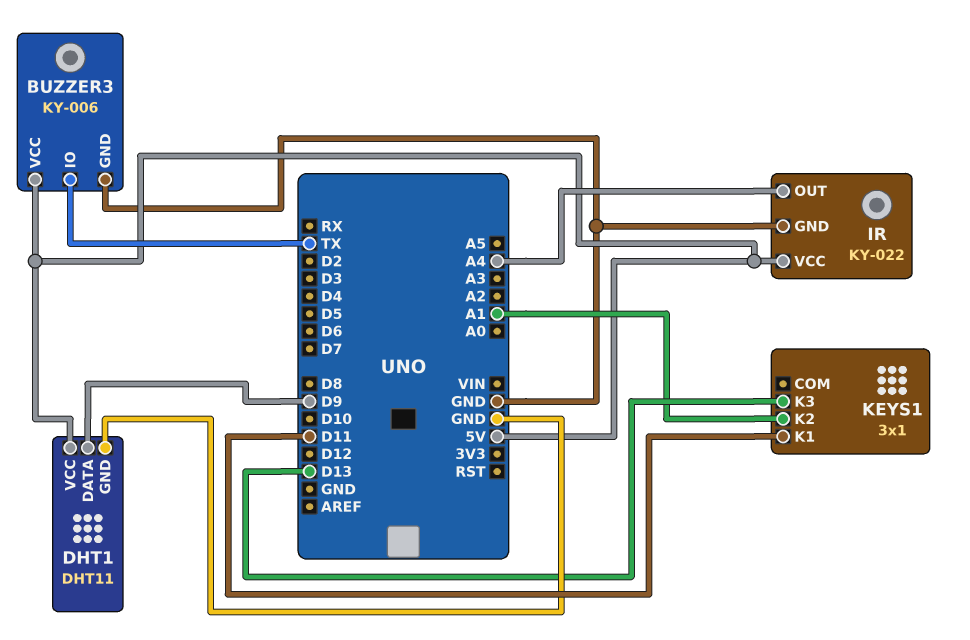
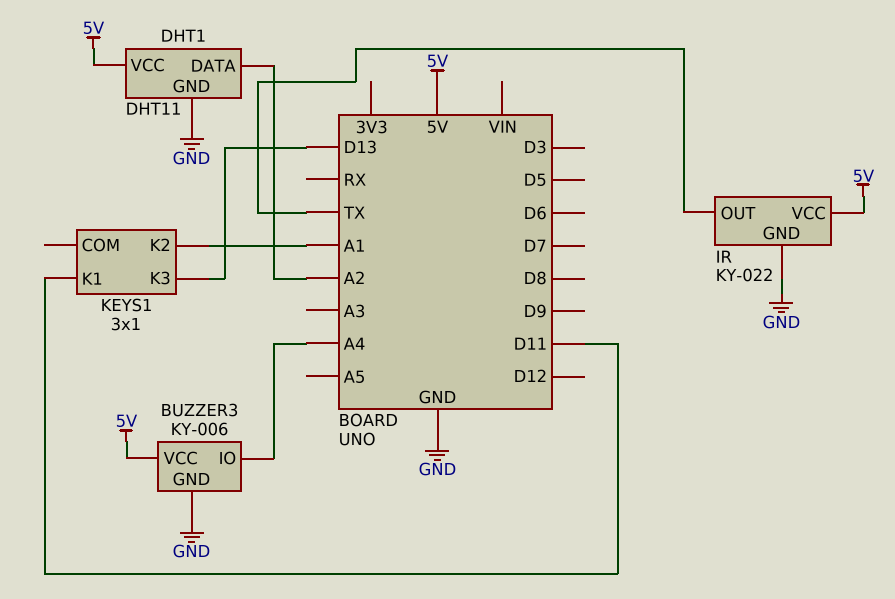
BUZZER3 pin IO: TX -> A4
DHT1 pin DATA: D9 -> A2
IR pin OUT: A4 -> TX

